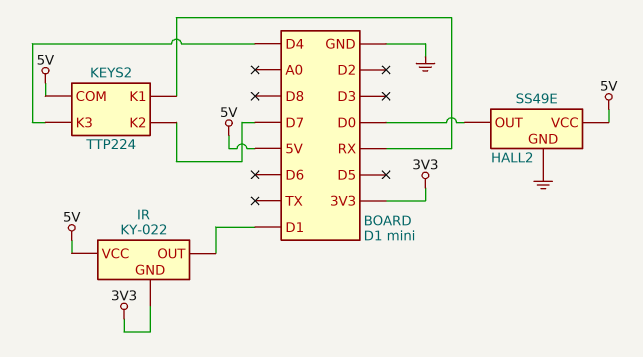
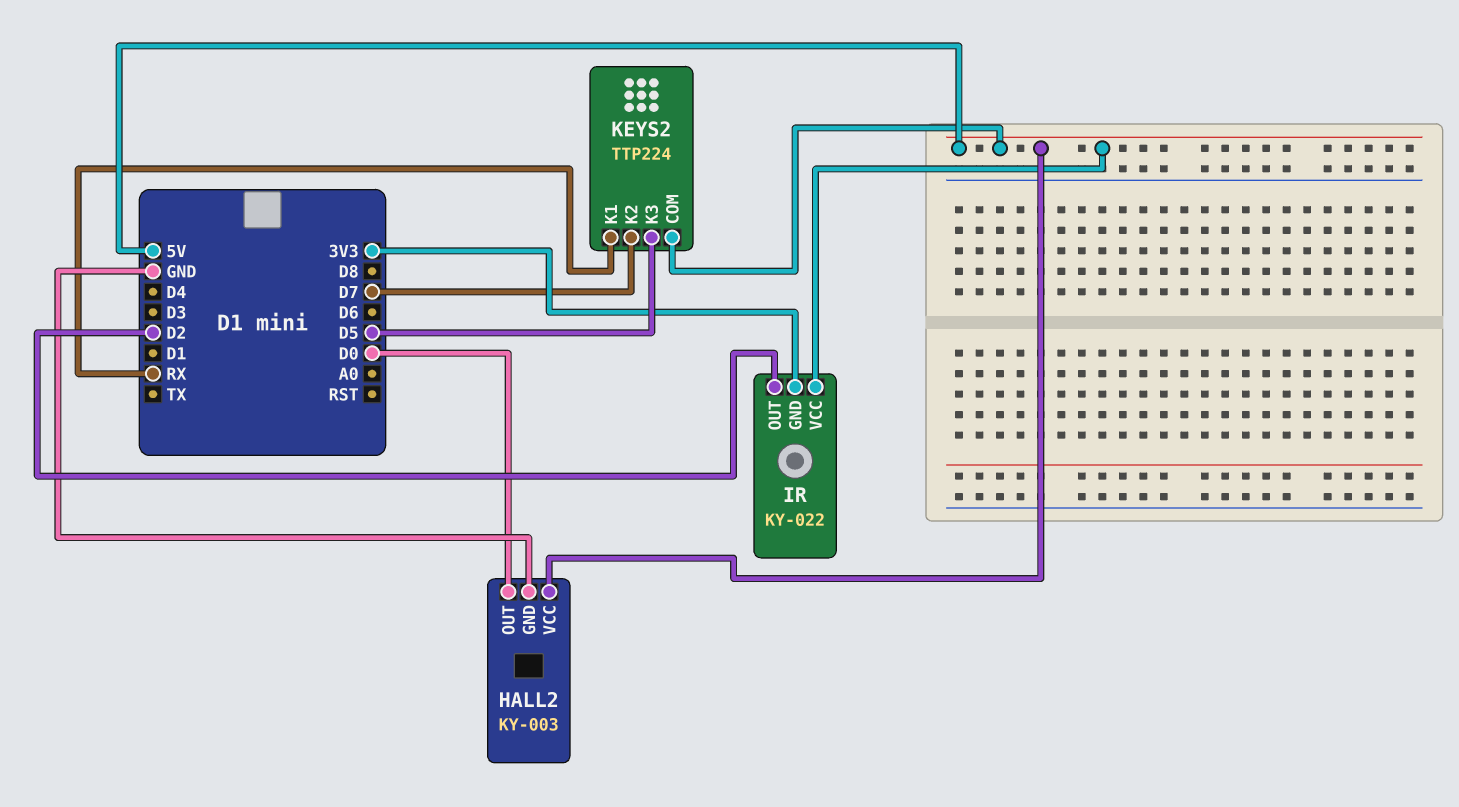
HALL2: SS49E -> KY-003
IR pin OUT: D1 -> D2
KEYS2 pin K3: D4 -> D5

